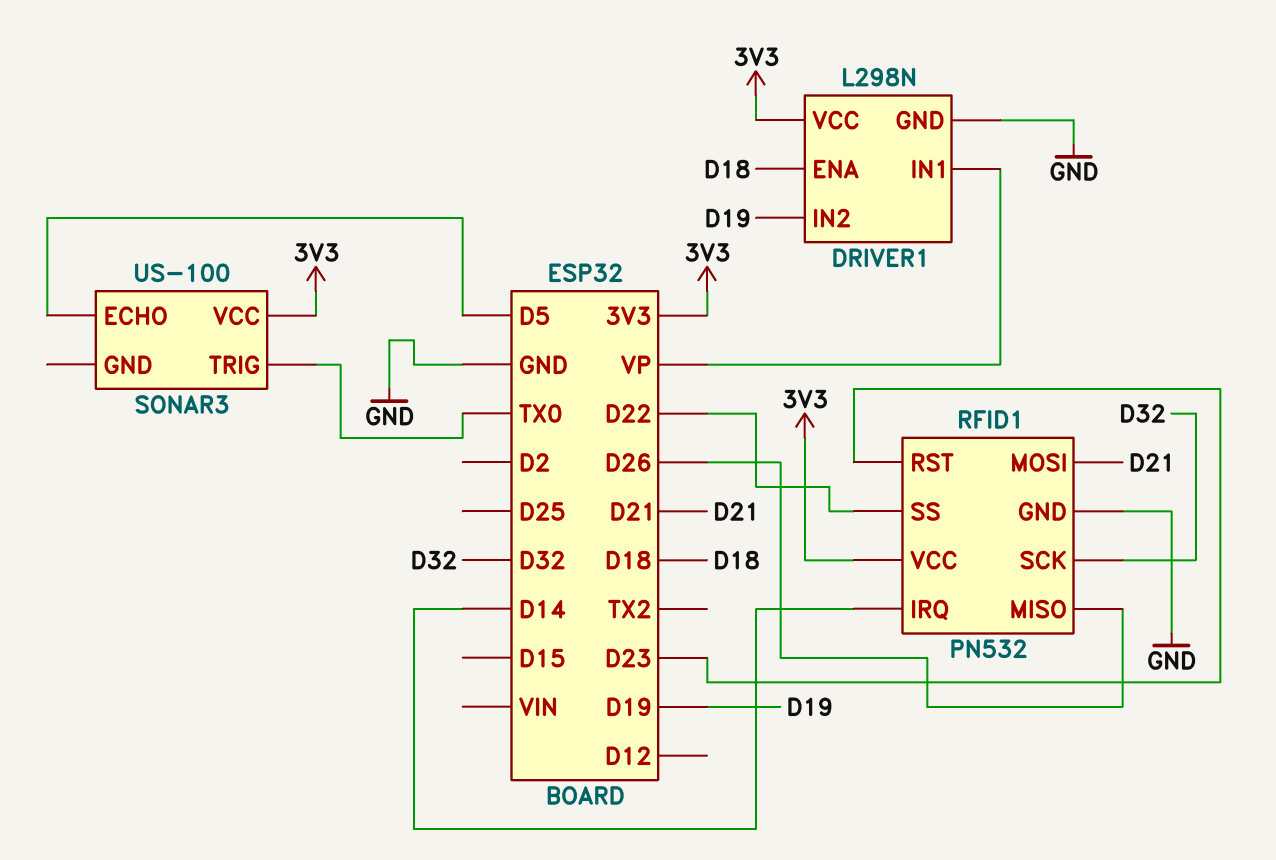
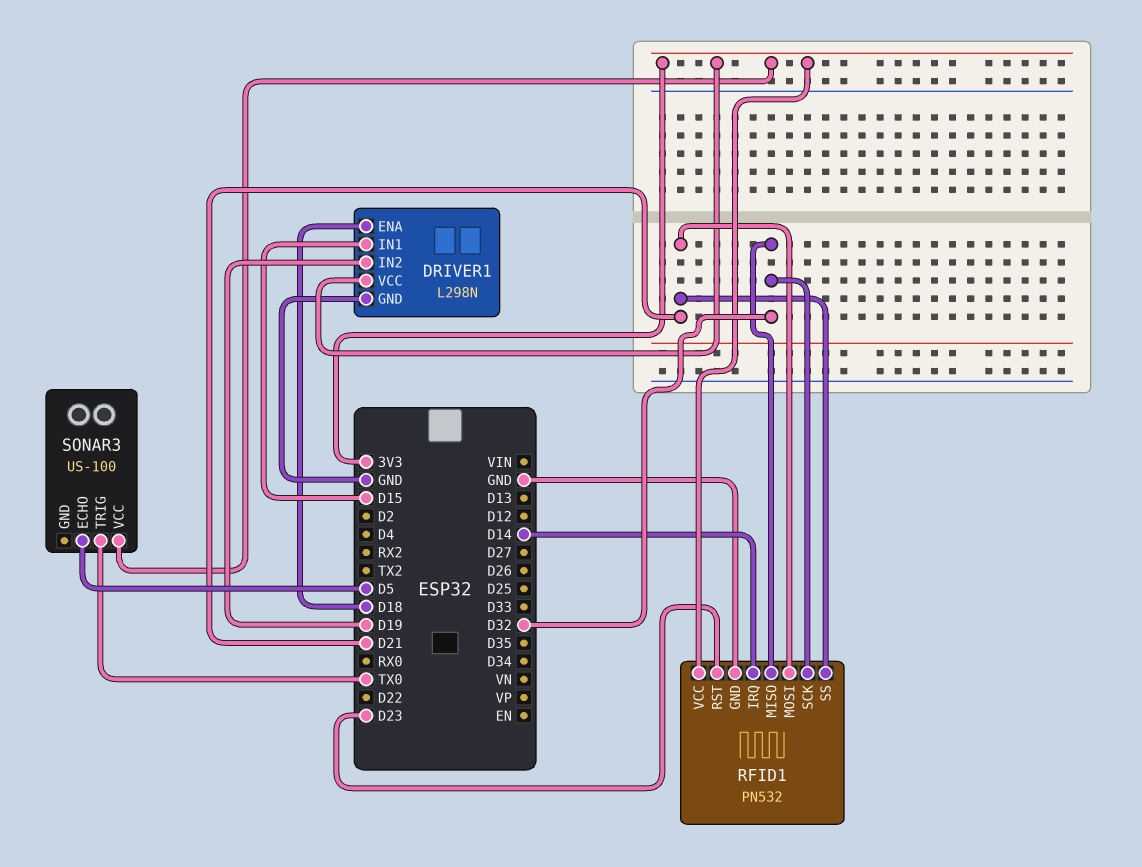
DRIVER1 pin IN1: VP -> D15
RFID1 pin MISO: D26 -> D32
RFID1 pin SS: D22 -> D21

